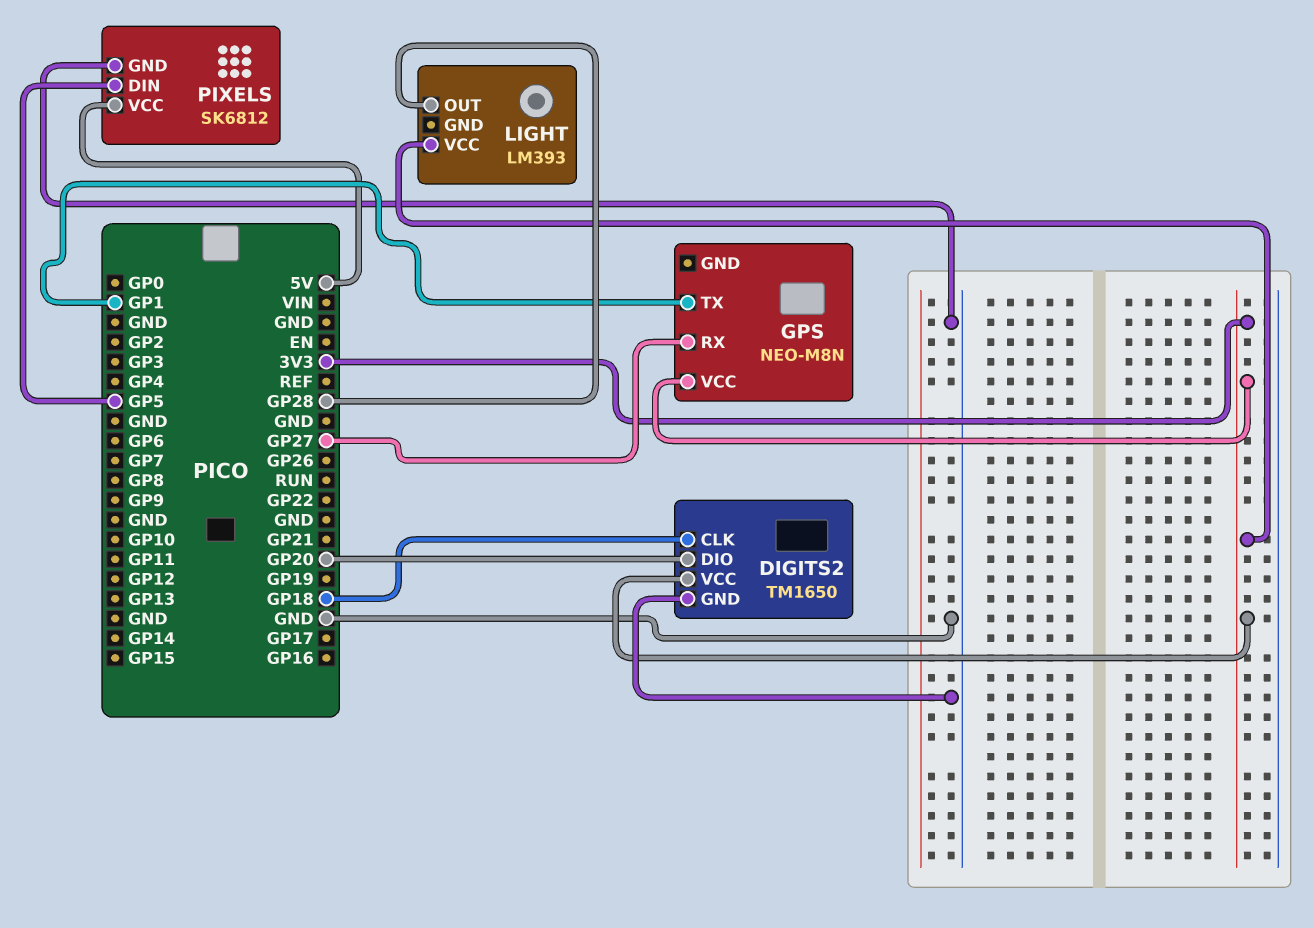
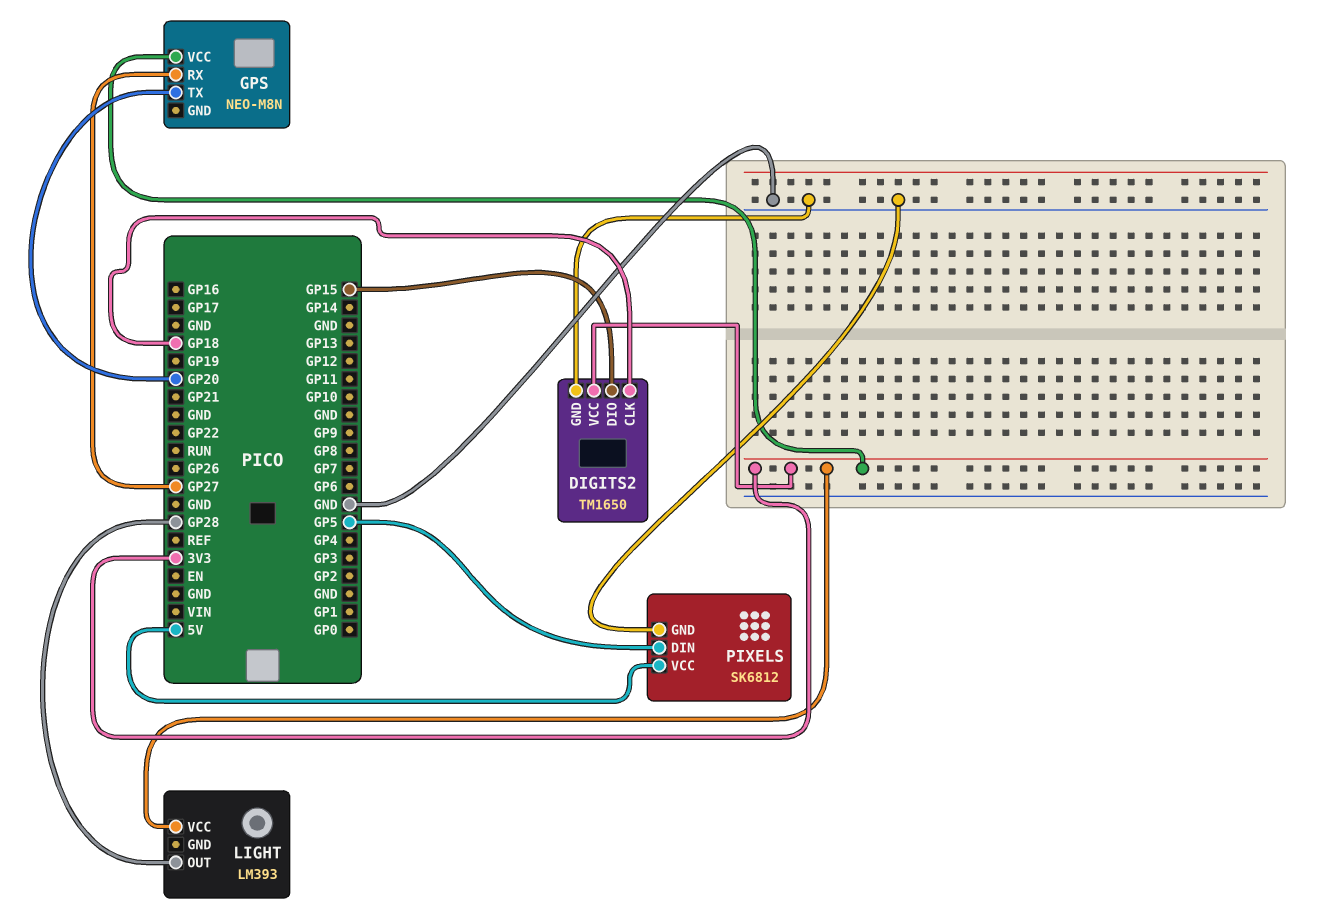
DIGITS2 pin DIO: GP20 -> GP15
GPS pin TX: GP1 -> GP20

